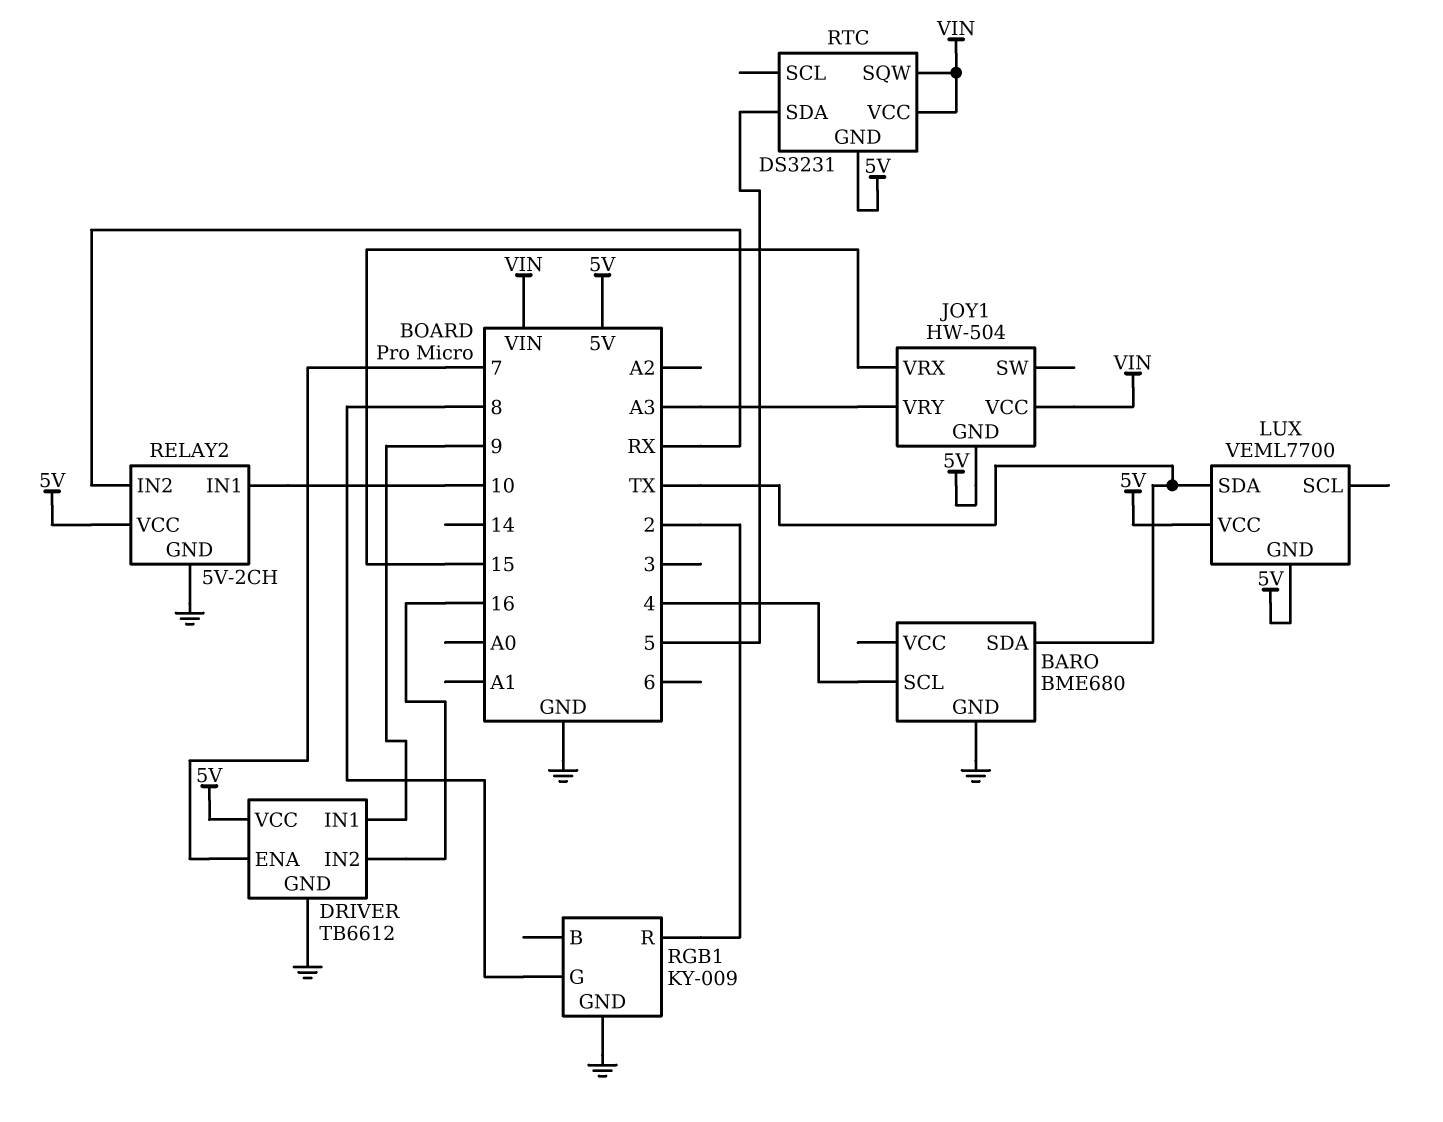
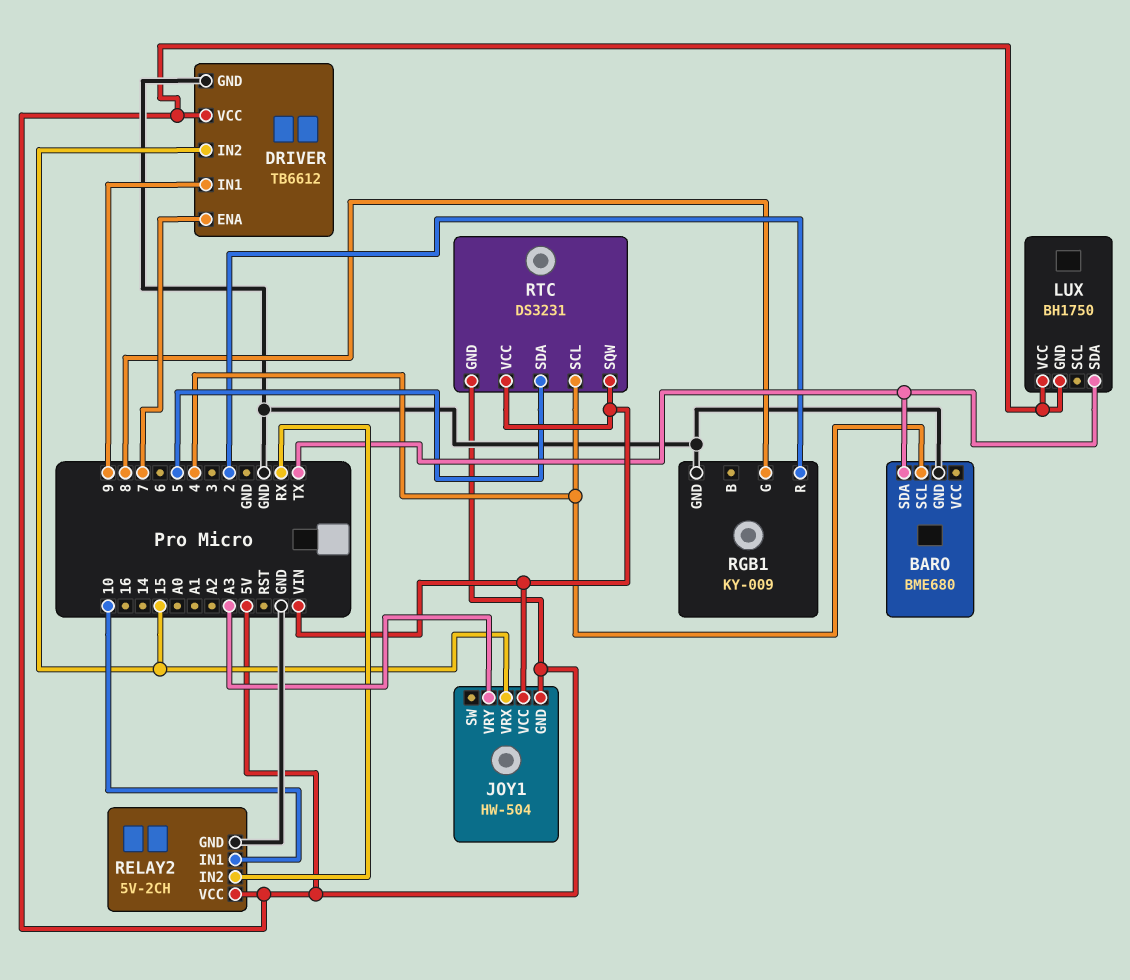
DRIVER pin IN2: 16 -> 15
LUX: VEML7700 -> BH1750
RTC pin SCL: none -> 4

